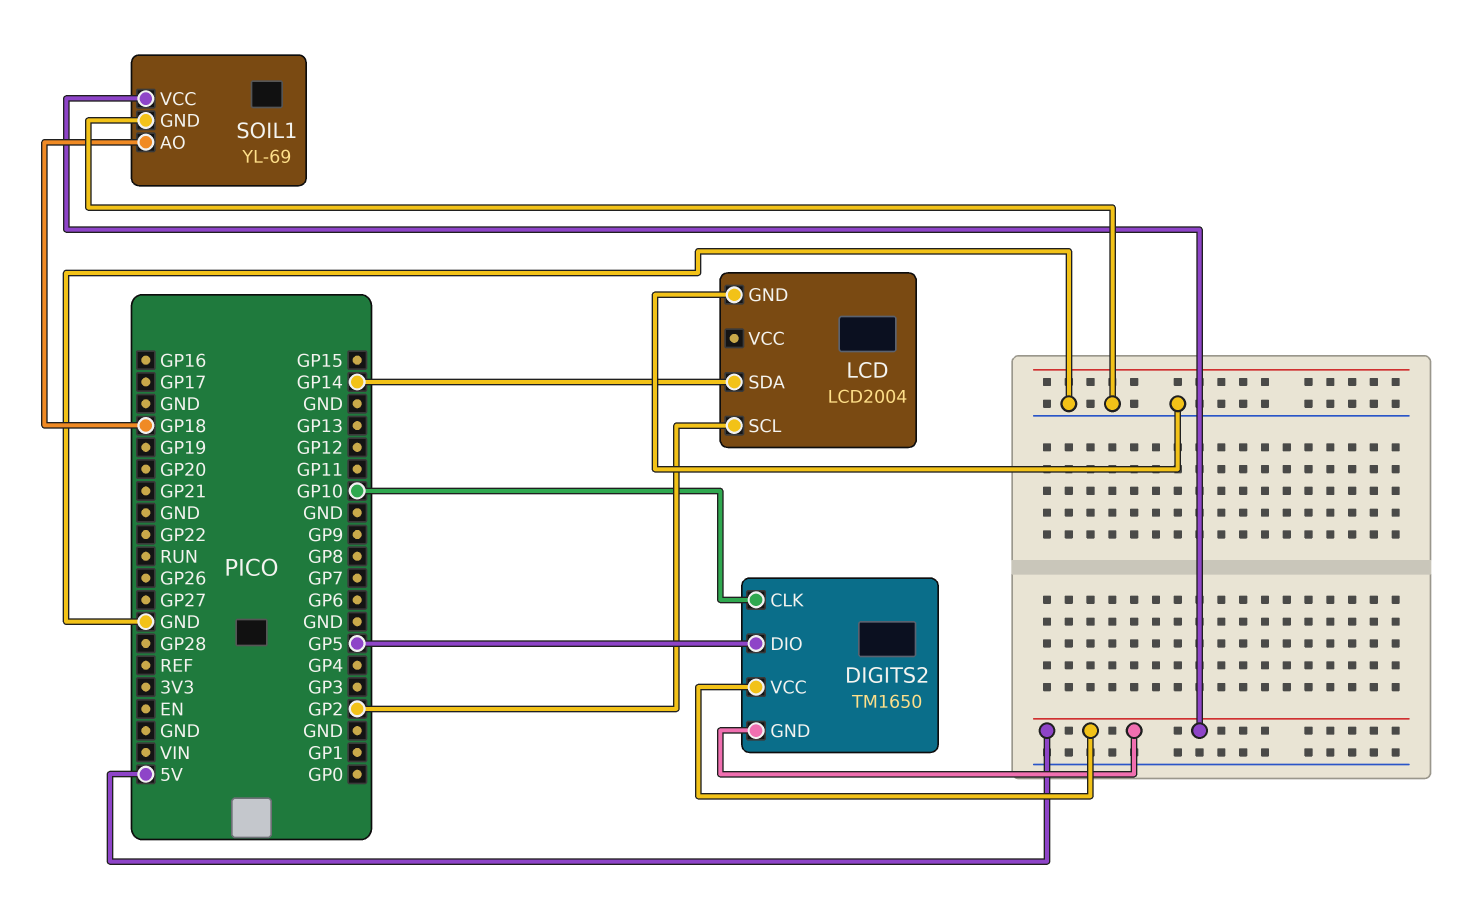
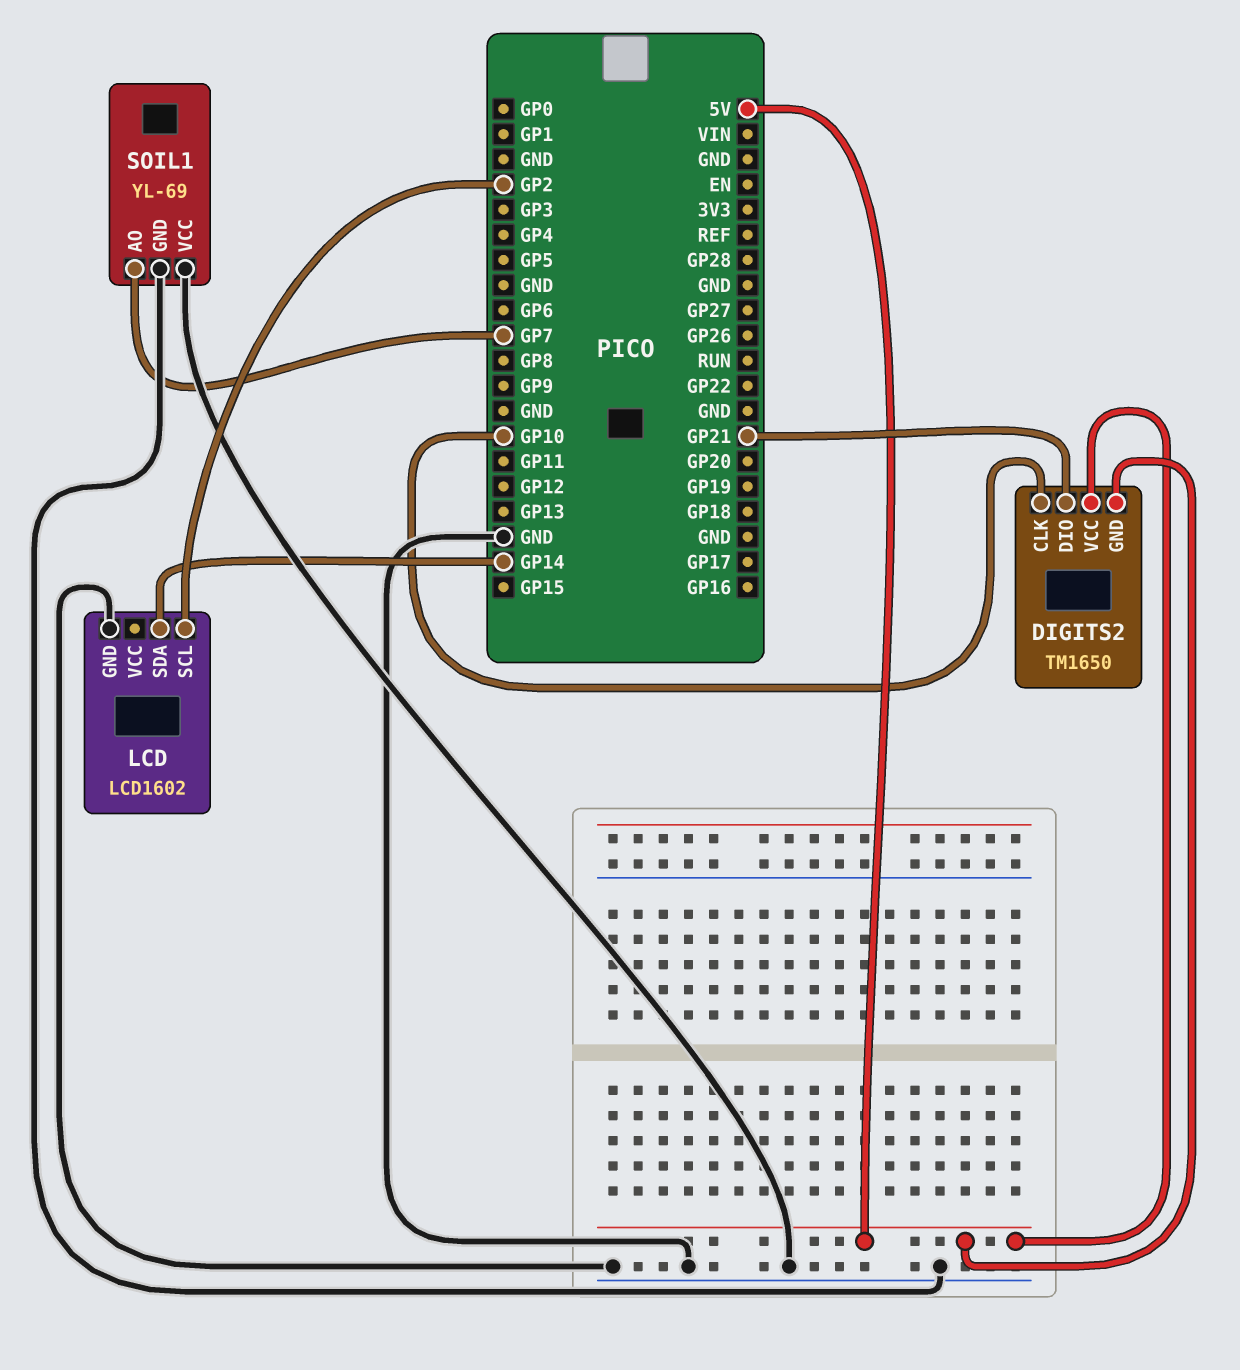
DIGITS2 pin DIO: GP5 -> GP21
LCD: LCD2004 -> LCD1602
SOIL1 pin AO: GP18 -> GP7
SOIL1 pin VCC: 5V -> GND

